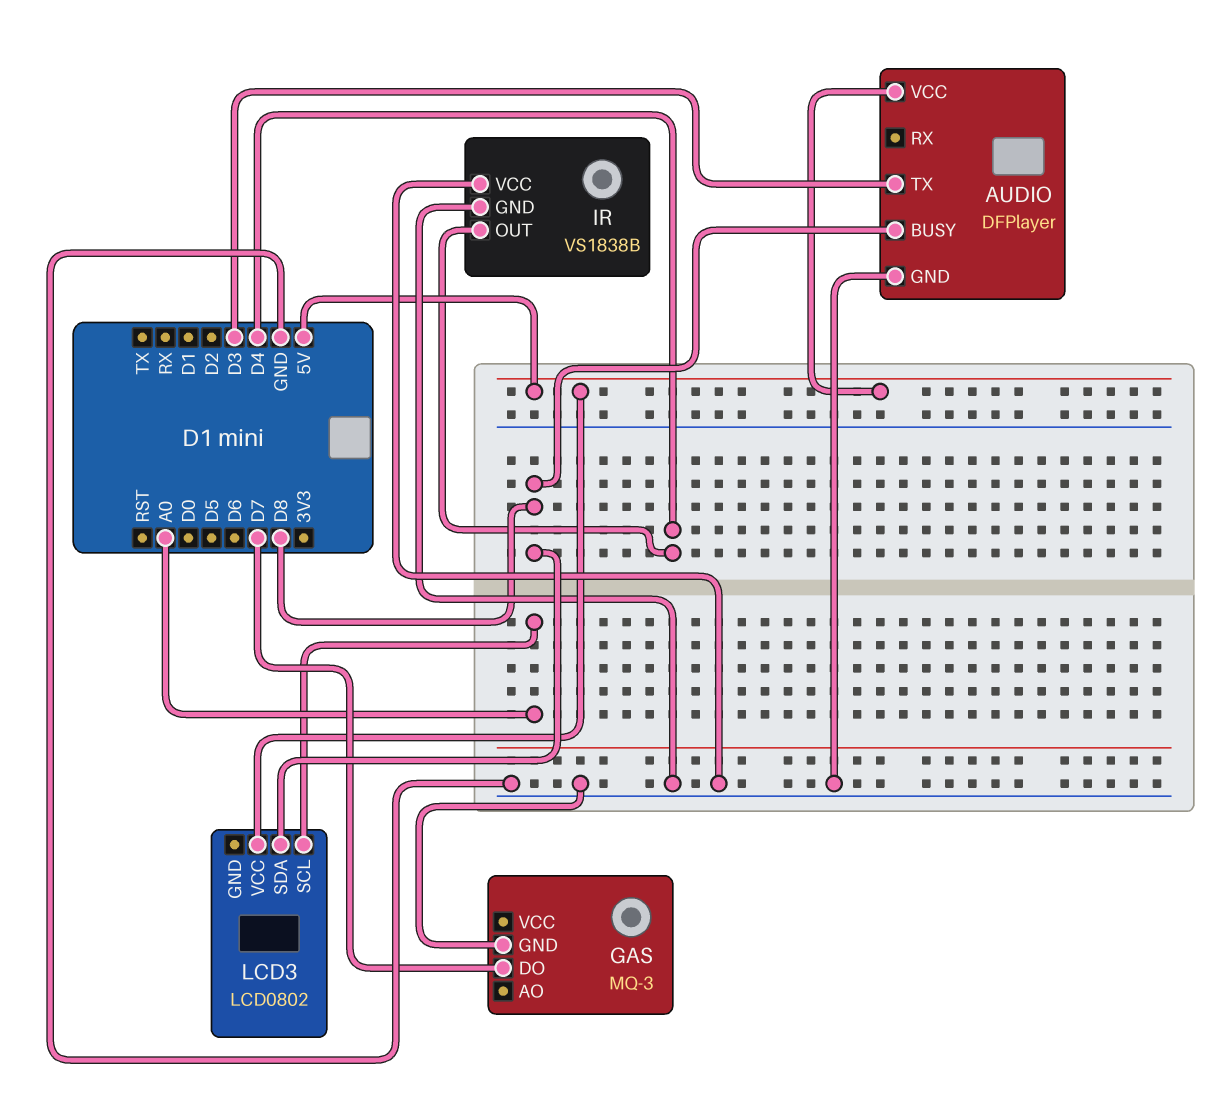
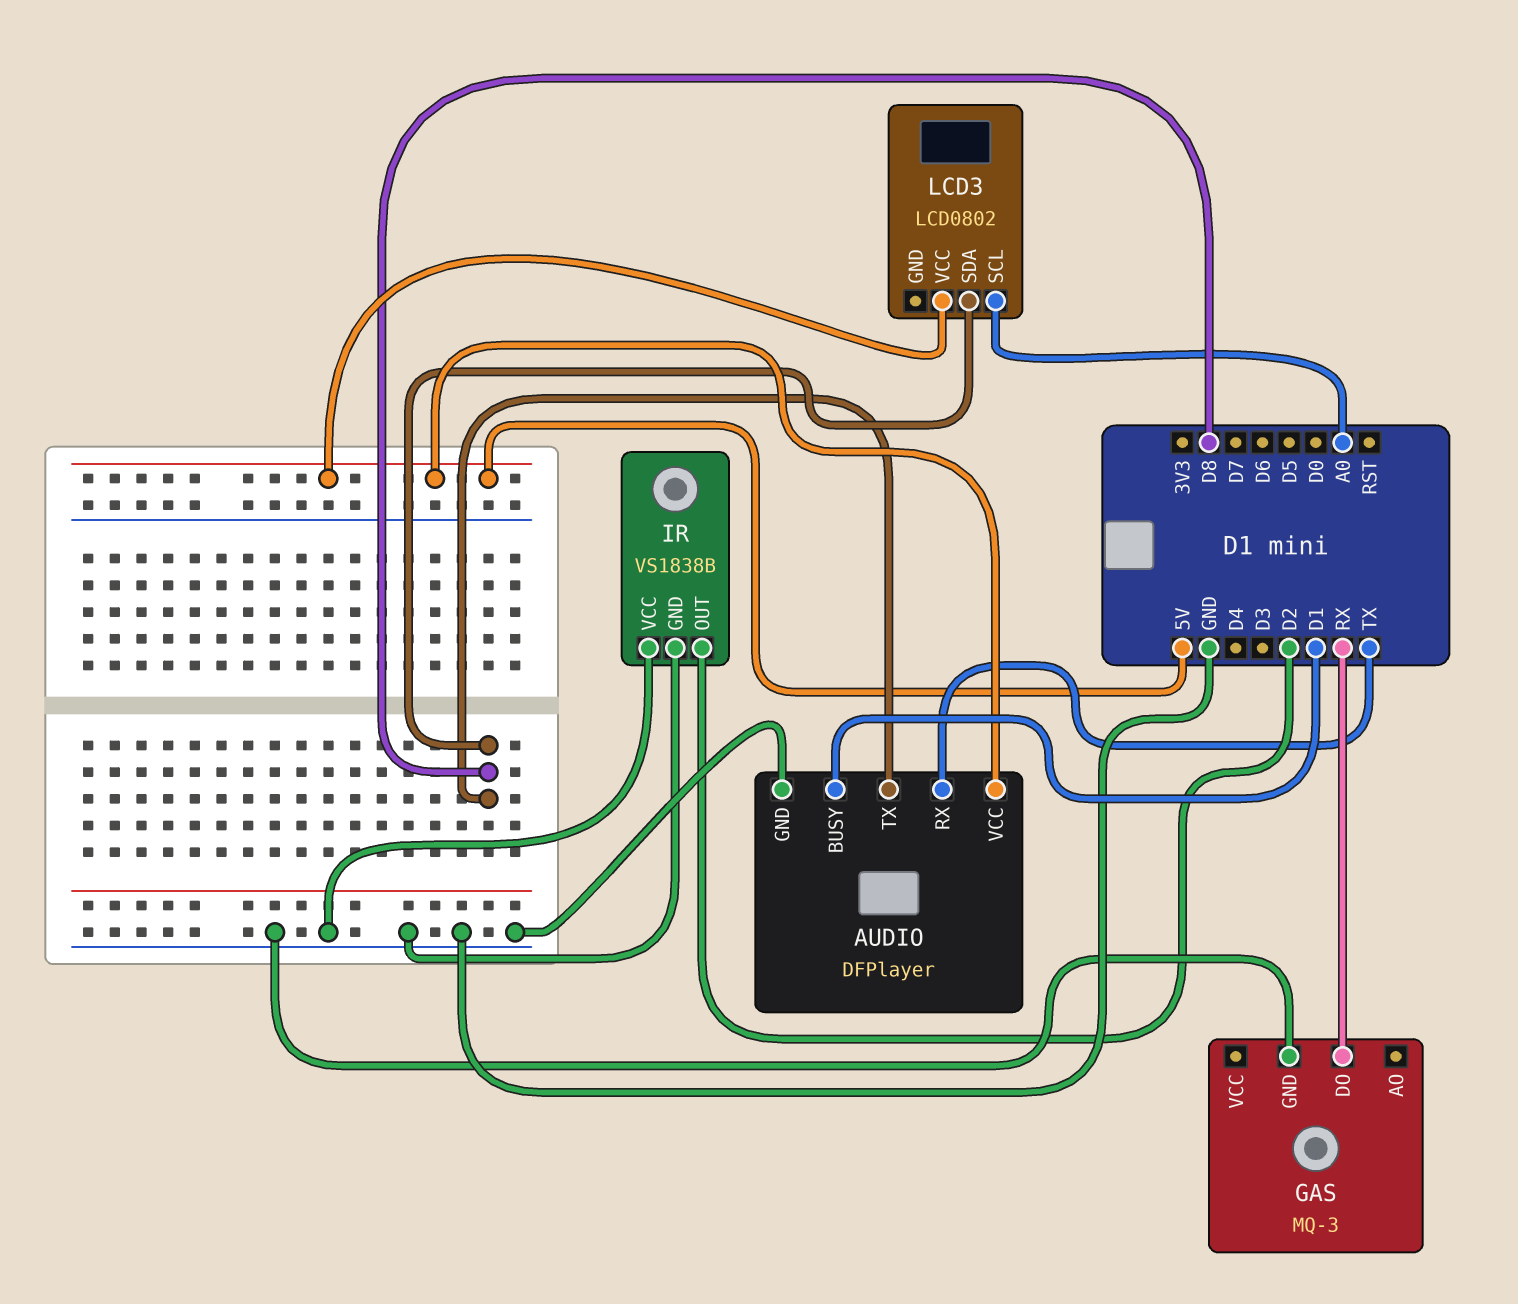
AUDIO pin BUSY: D8 -> D1
AUDIO pin RX: none -> TX
AUDIO pin TX: D3 -> D8
GAS pin DO: D7 -> RX
IR pin OUT: D4 -> D2

